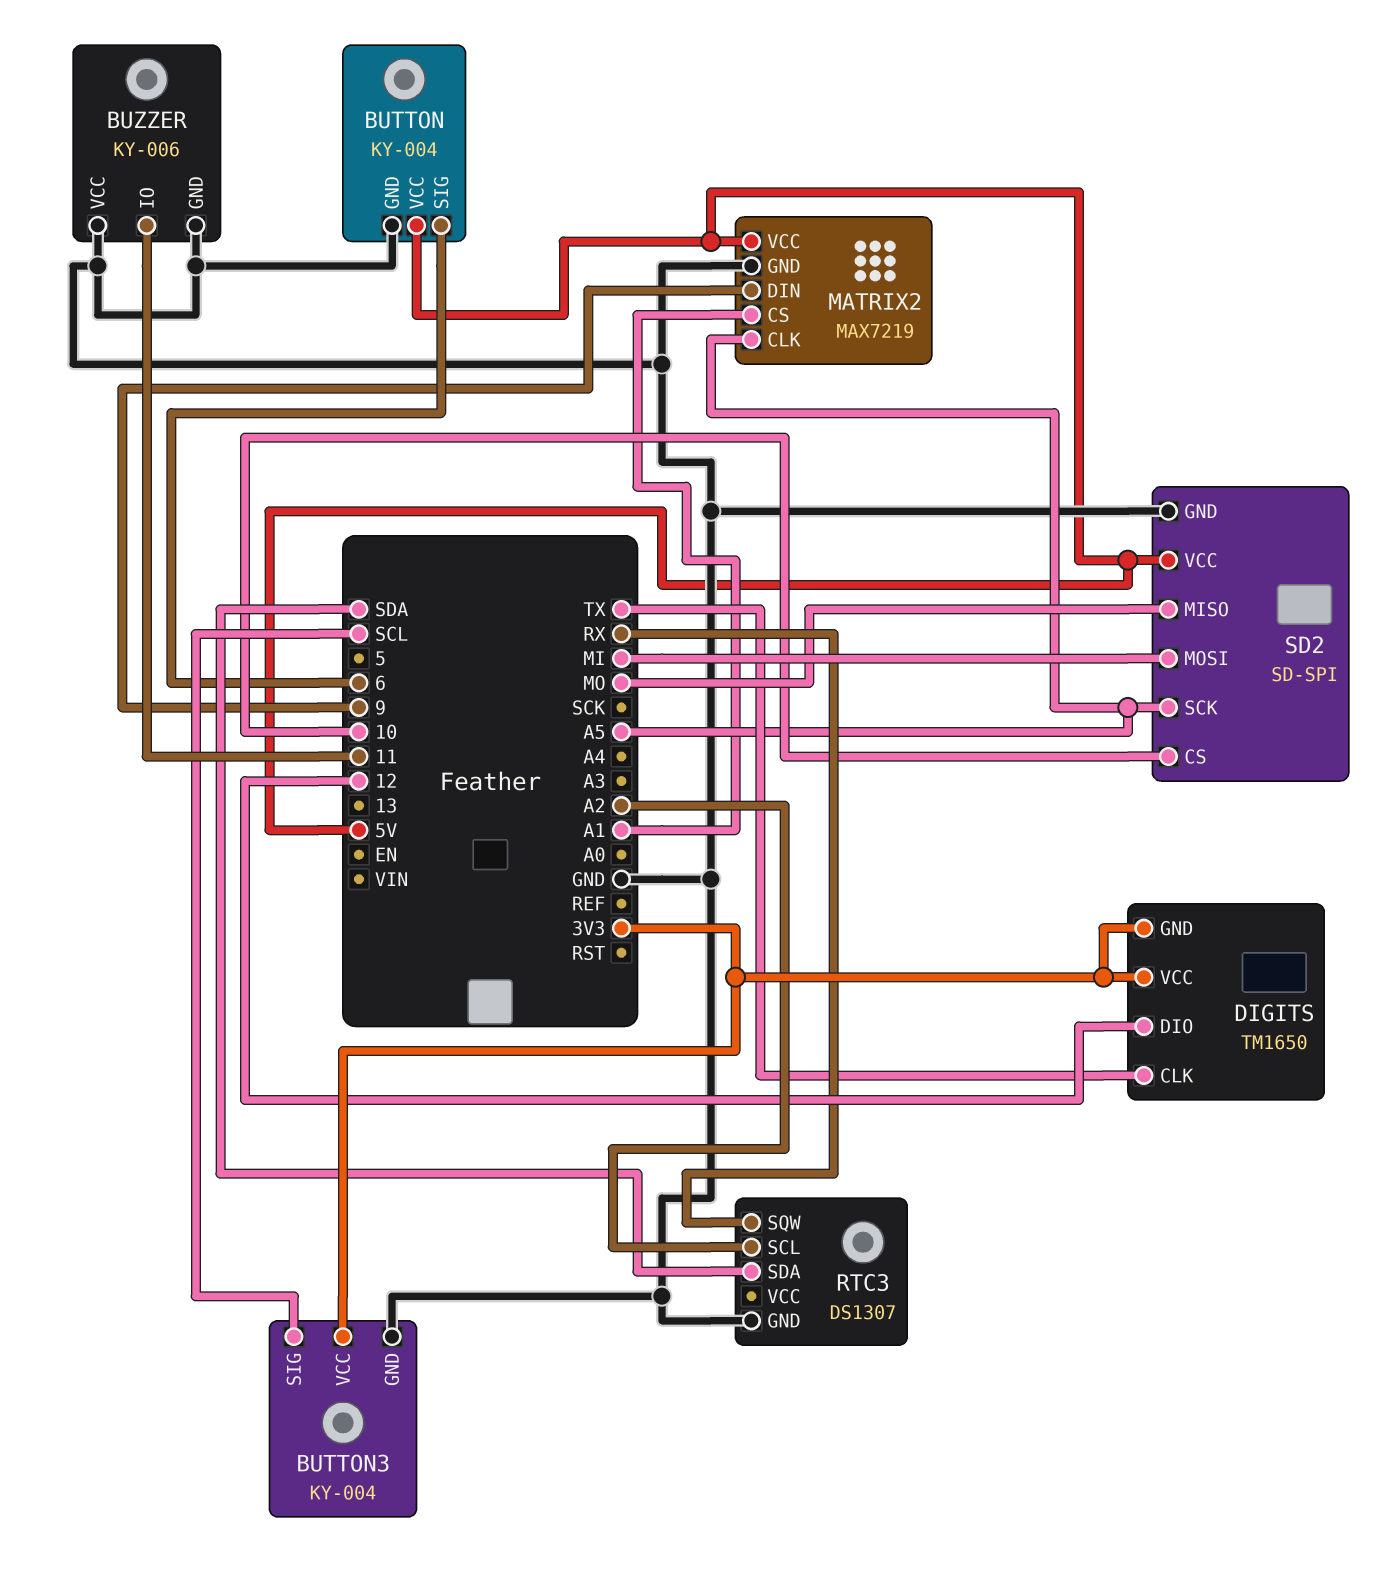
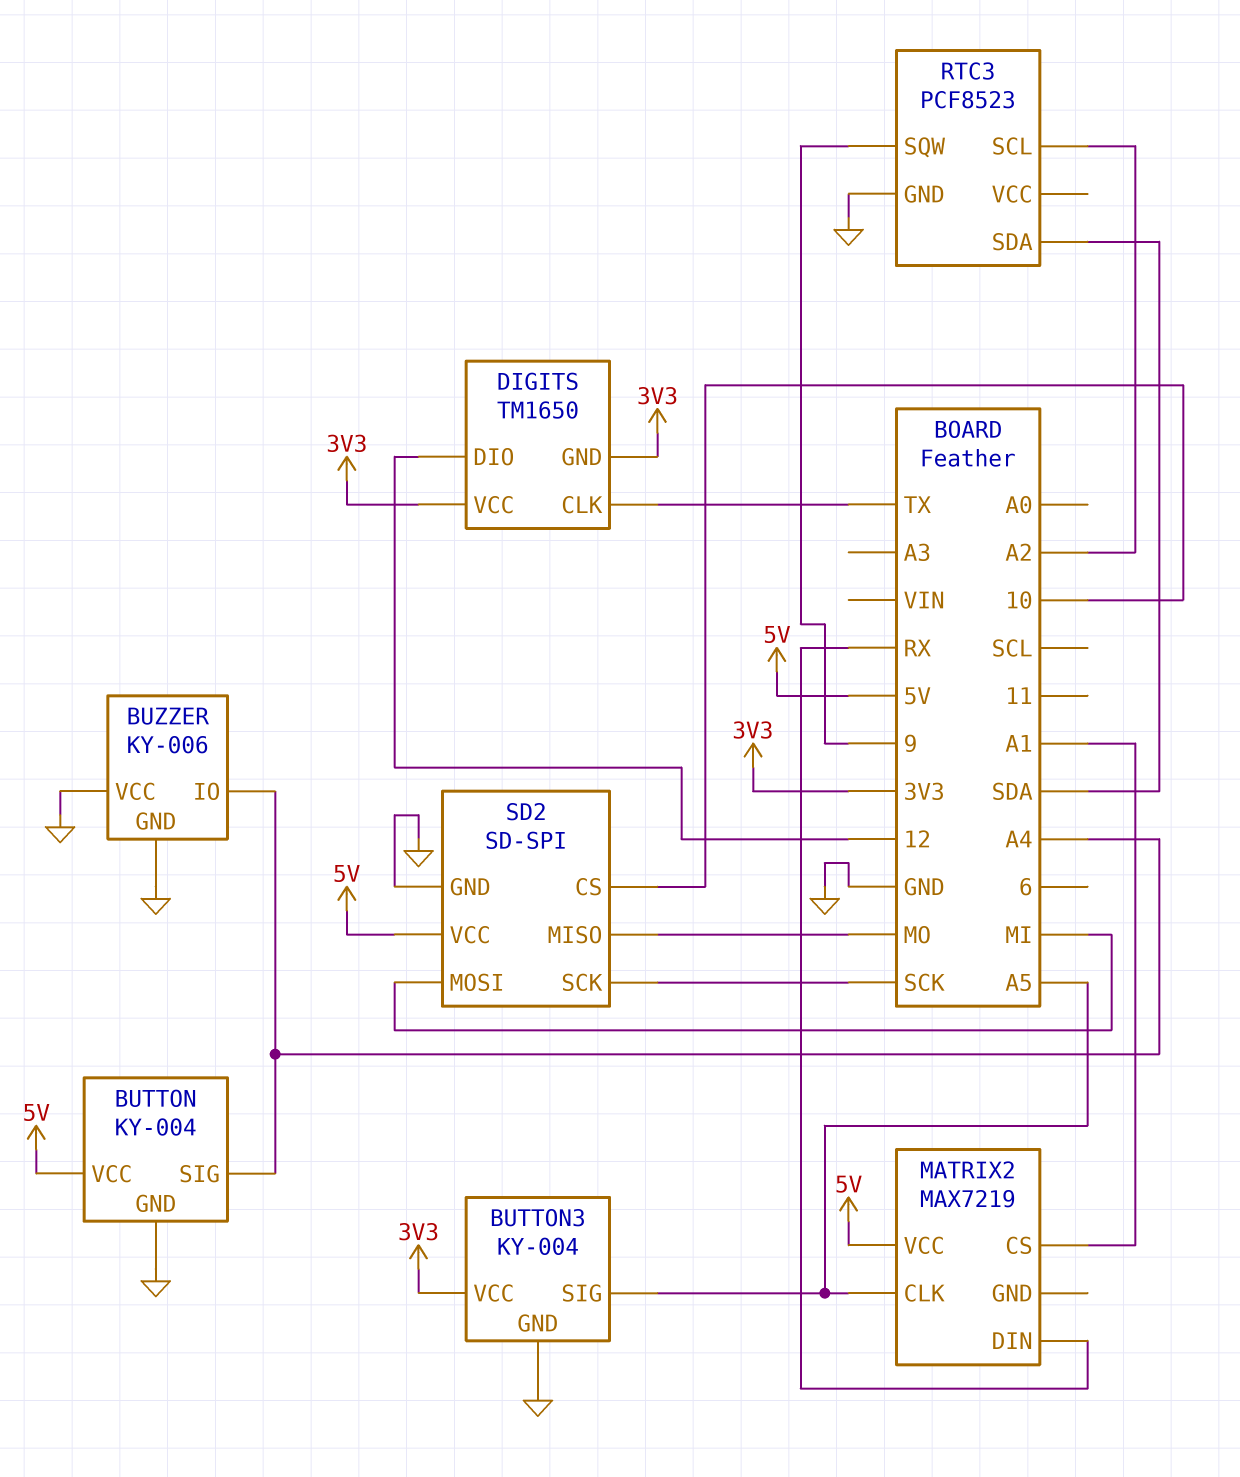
BUTTON pin SIG: 6 -> A4
BUTTON3 pin SIG: SCL -> A5
BUZZER pin IO: 11 -> A4
MATRIX2 pin DIN: 9 -> RX
MATRIX2 pin GND: GND -> none
RTC3: DS1307 -> PCF8523
RTC3 pin SQW: RX -> 9
SD2 pin SCK: A5 -> SCK

